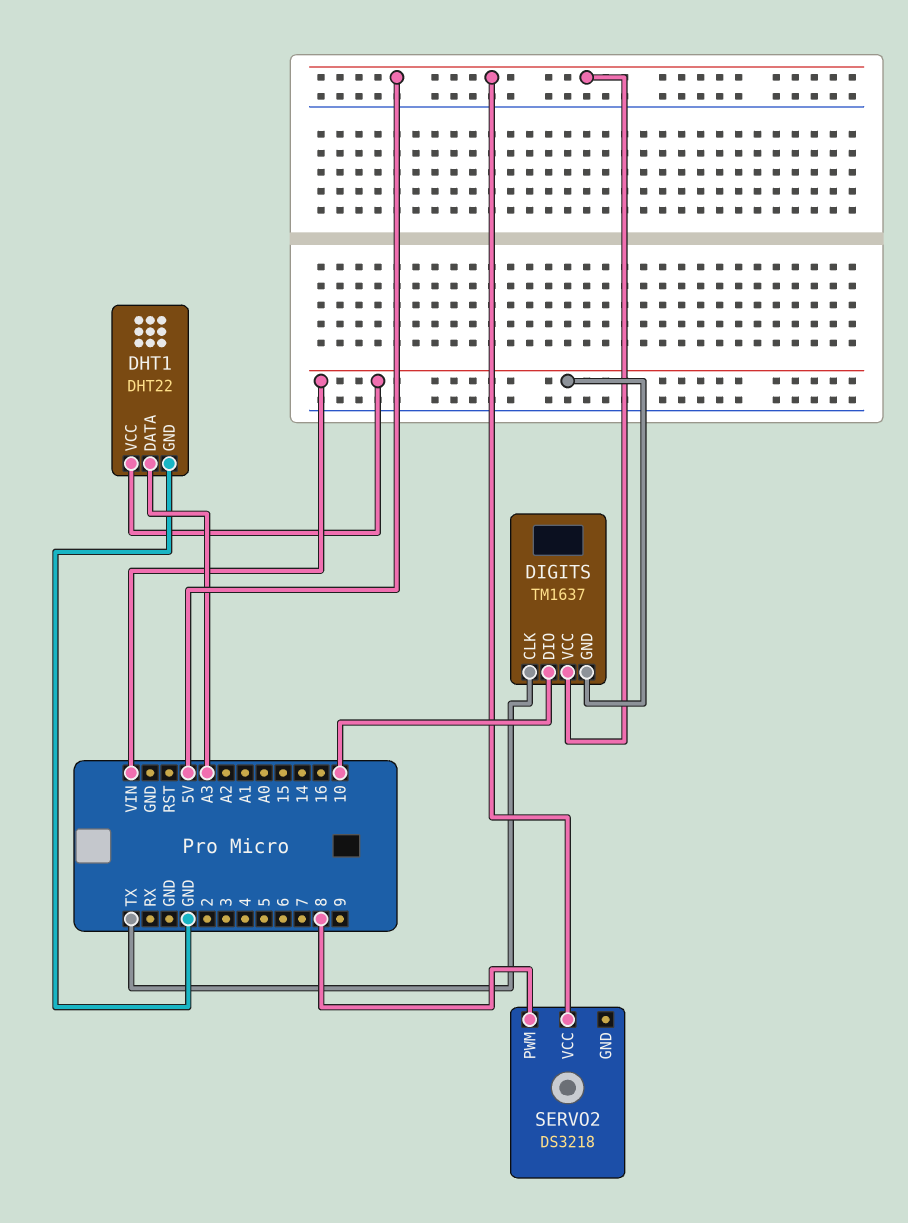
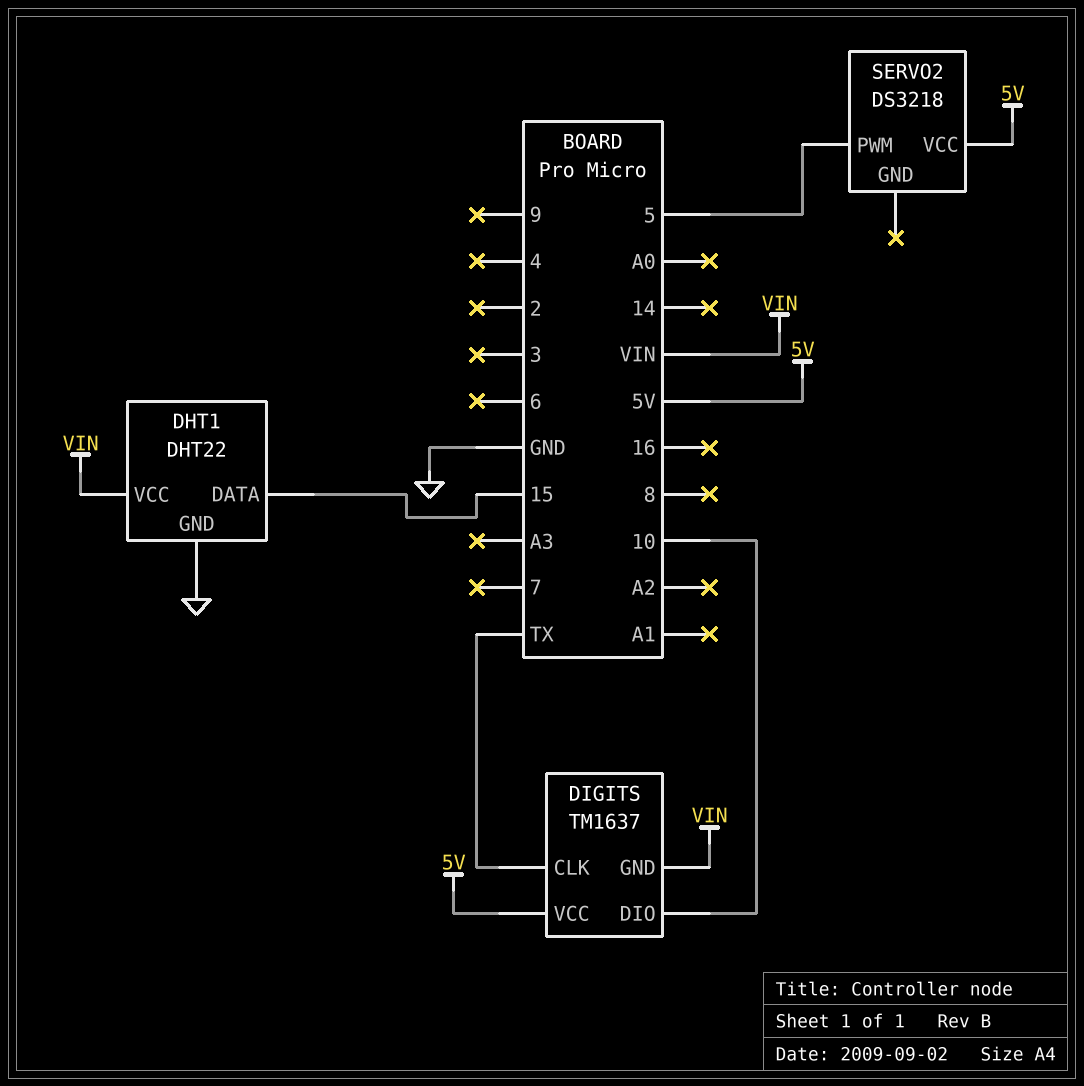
DHT1 pin DATA: A3 -> 15
SERVO2 pin PWM: 8 -> 5

